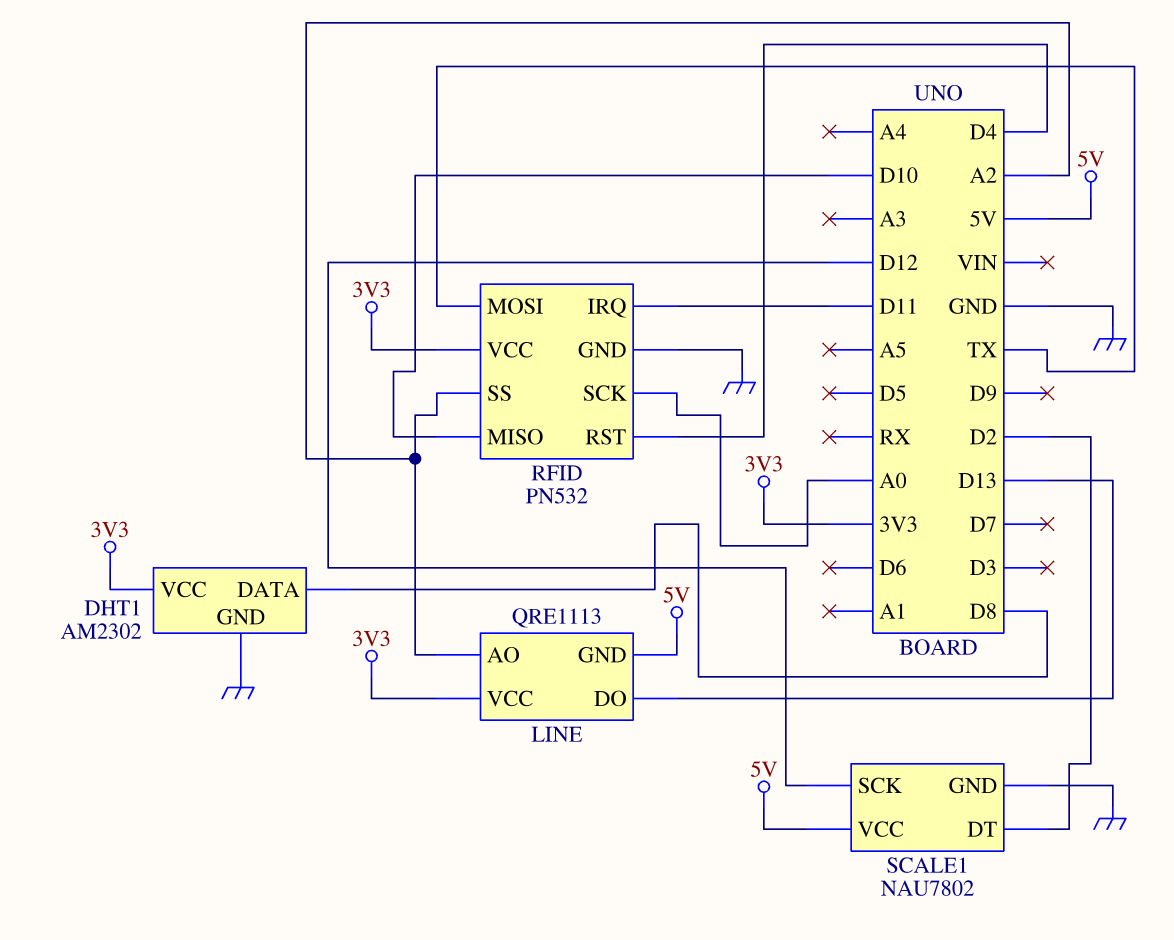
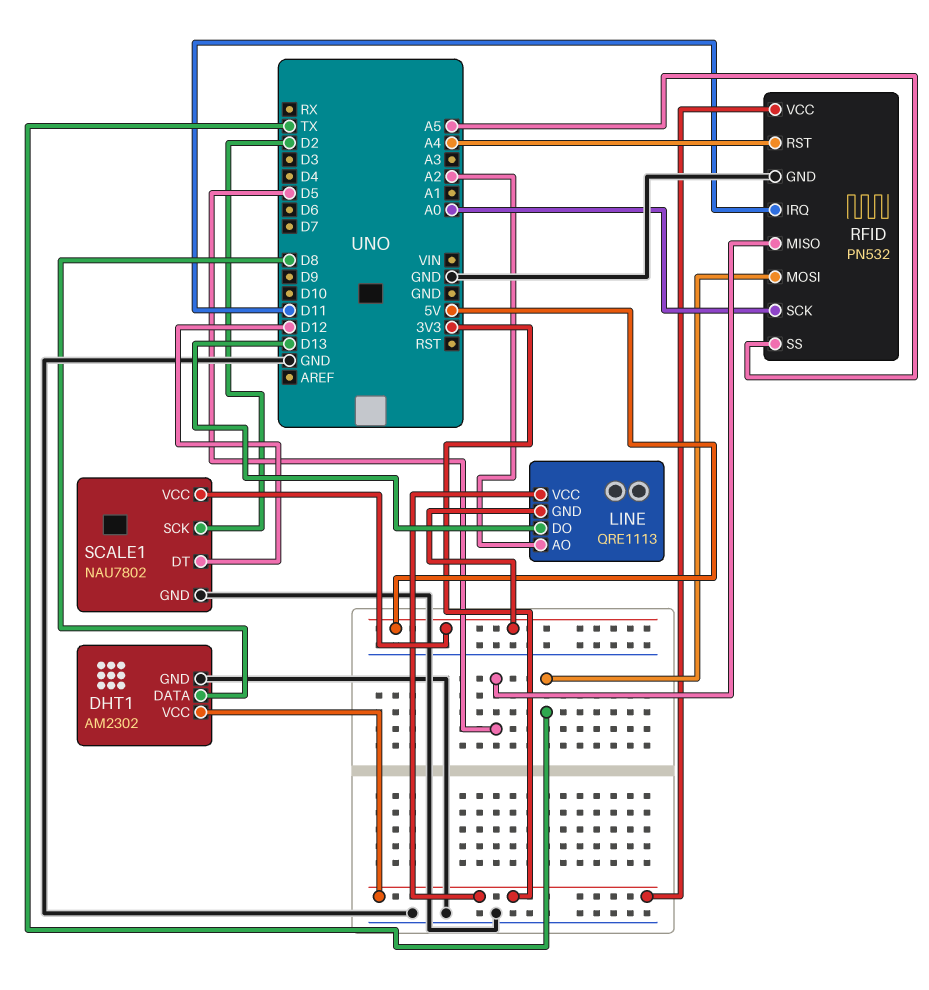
RFID pin MISO: D10 -> D5
RFID pin RST: D4 -> A4
RFID pin SS: A2 -> A5
SCALE1 pin DT: D2 -> D12
SCALE1 pin SCK: D12 -> D2

